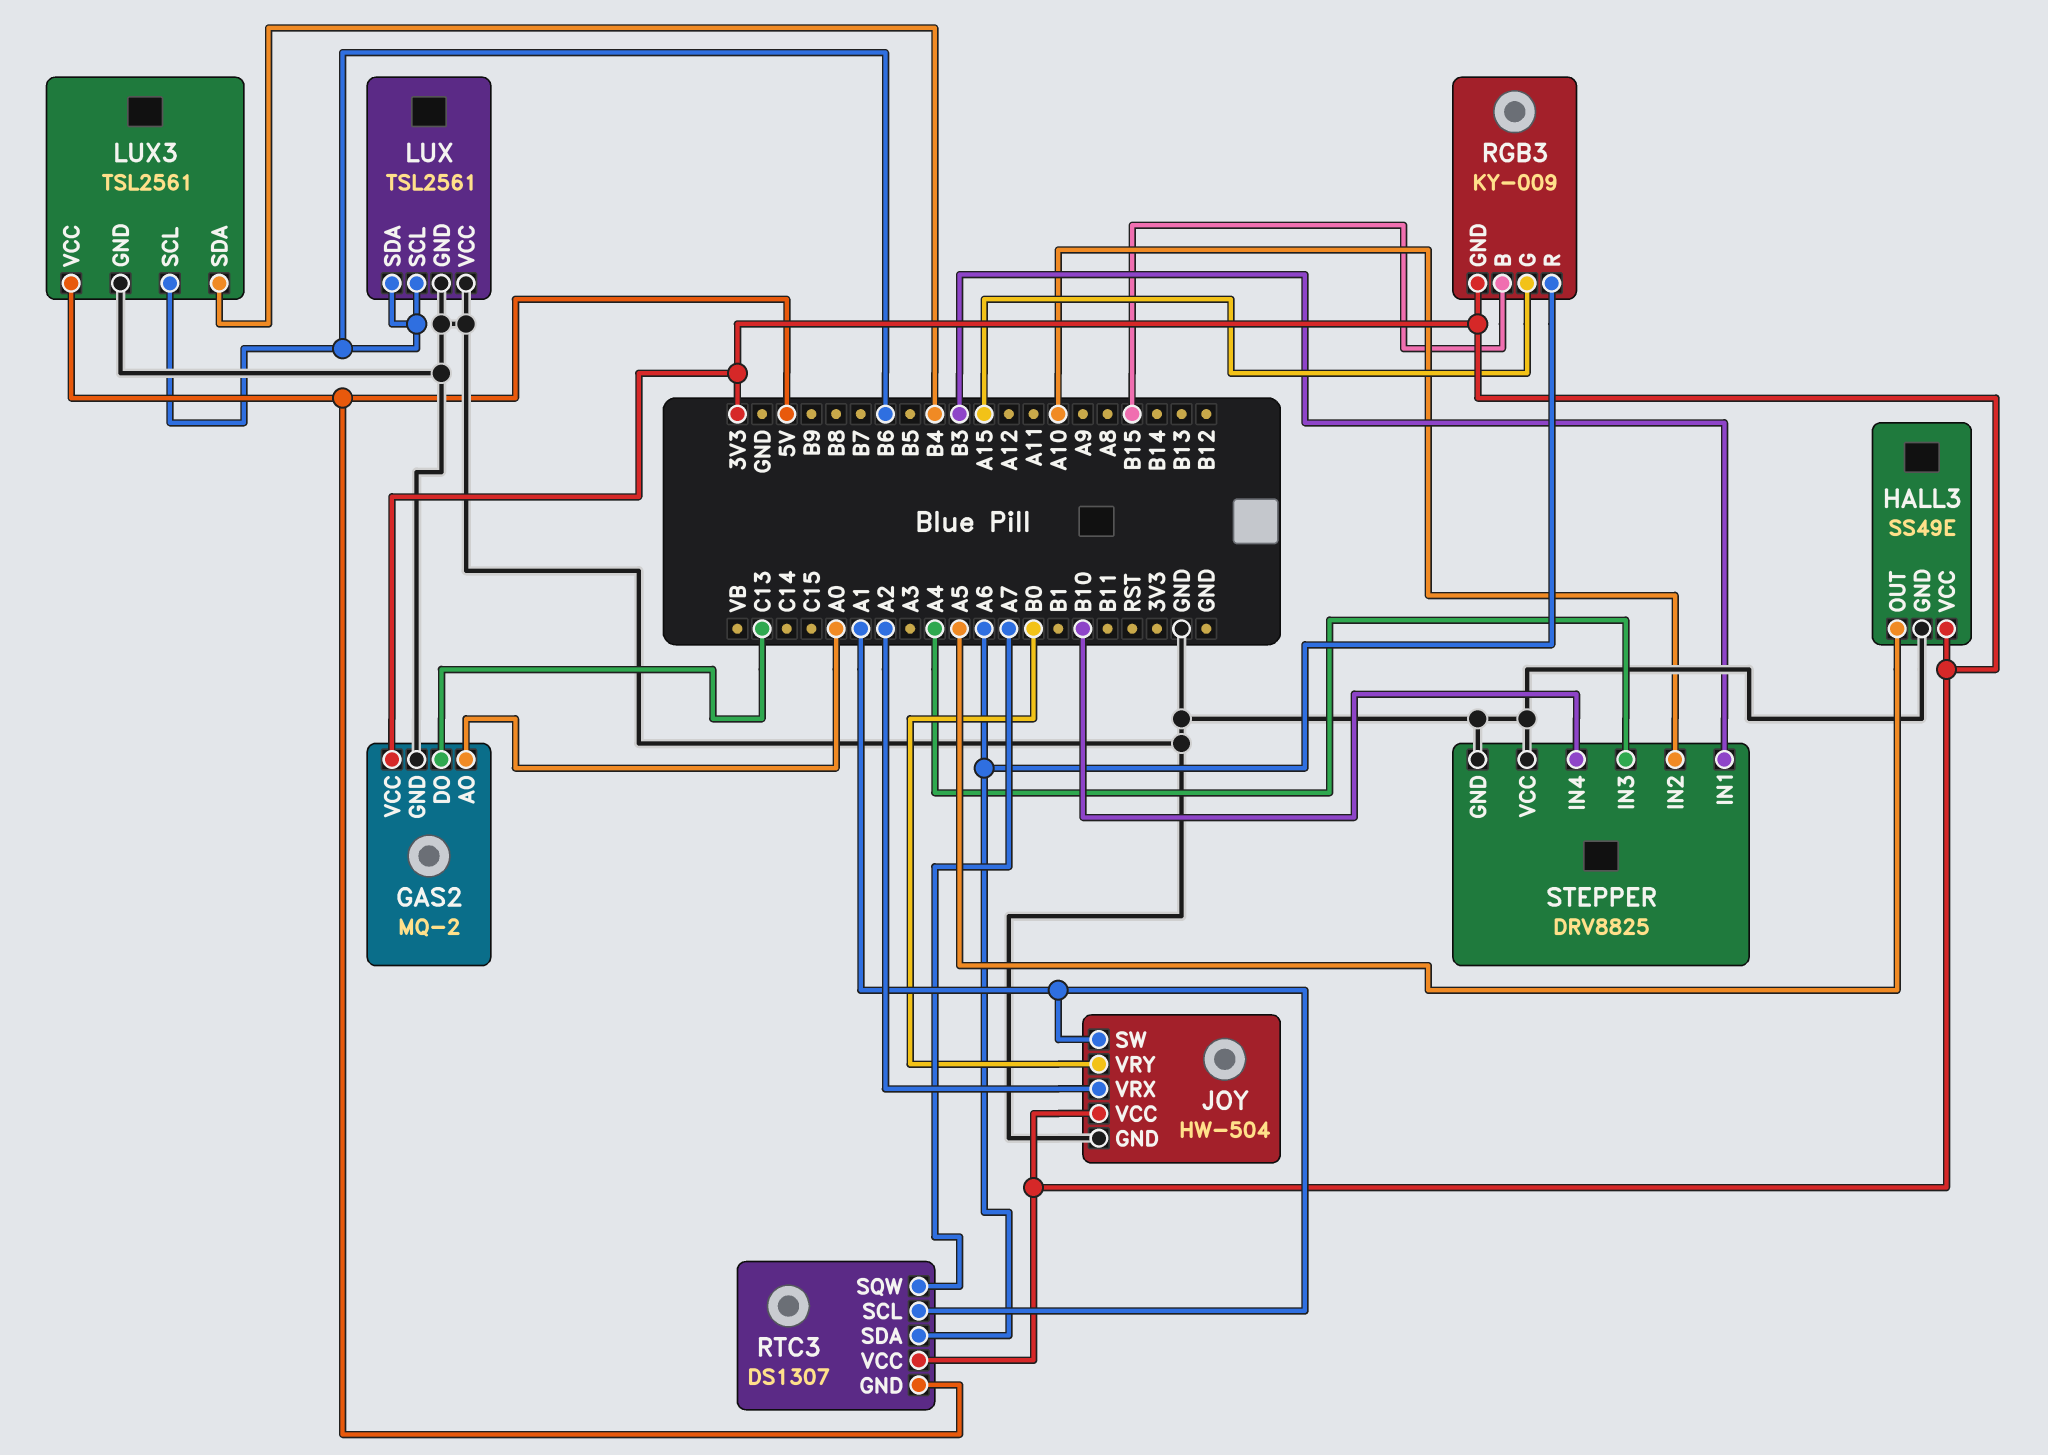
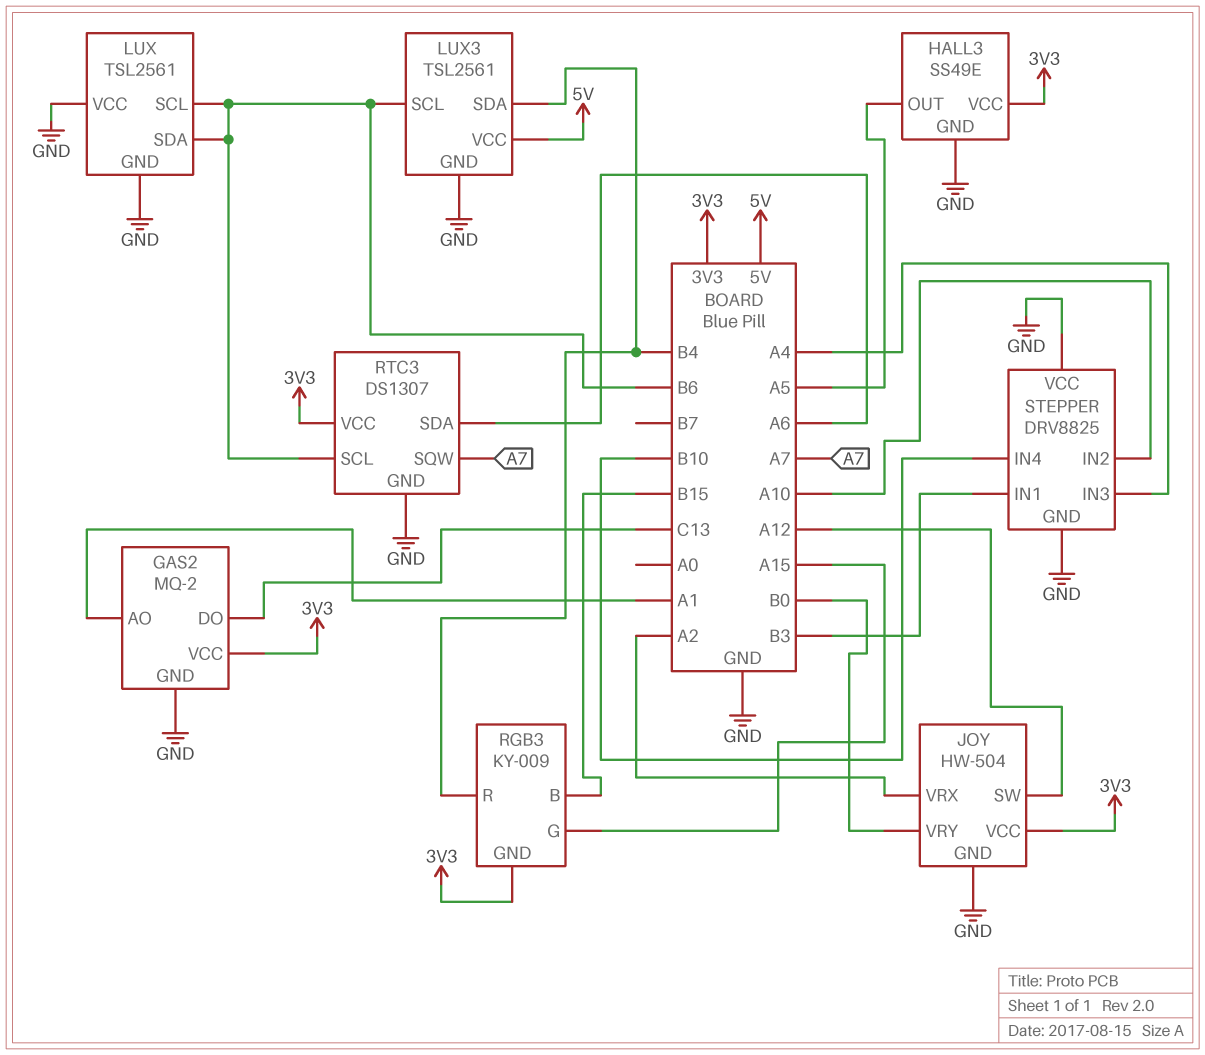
GAS2 pin AO: A0 -> A1
JOY pin SW: A1 -> A12
RGB3 pin R: A6 -> B4
RTC3 pin GND: 5V -> GND
RTC3 pin SCL: A1 -> B6

